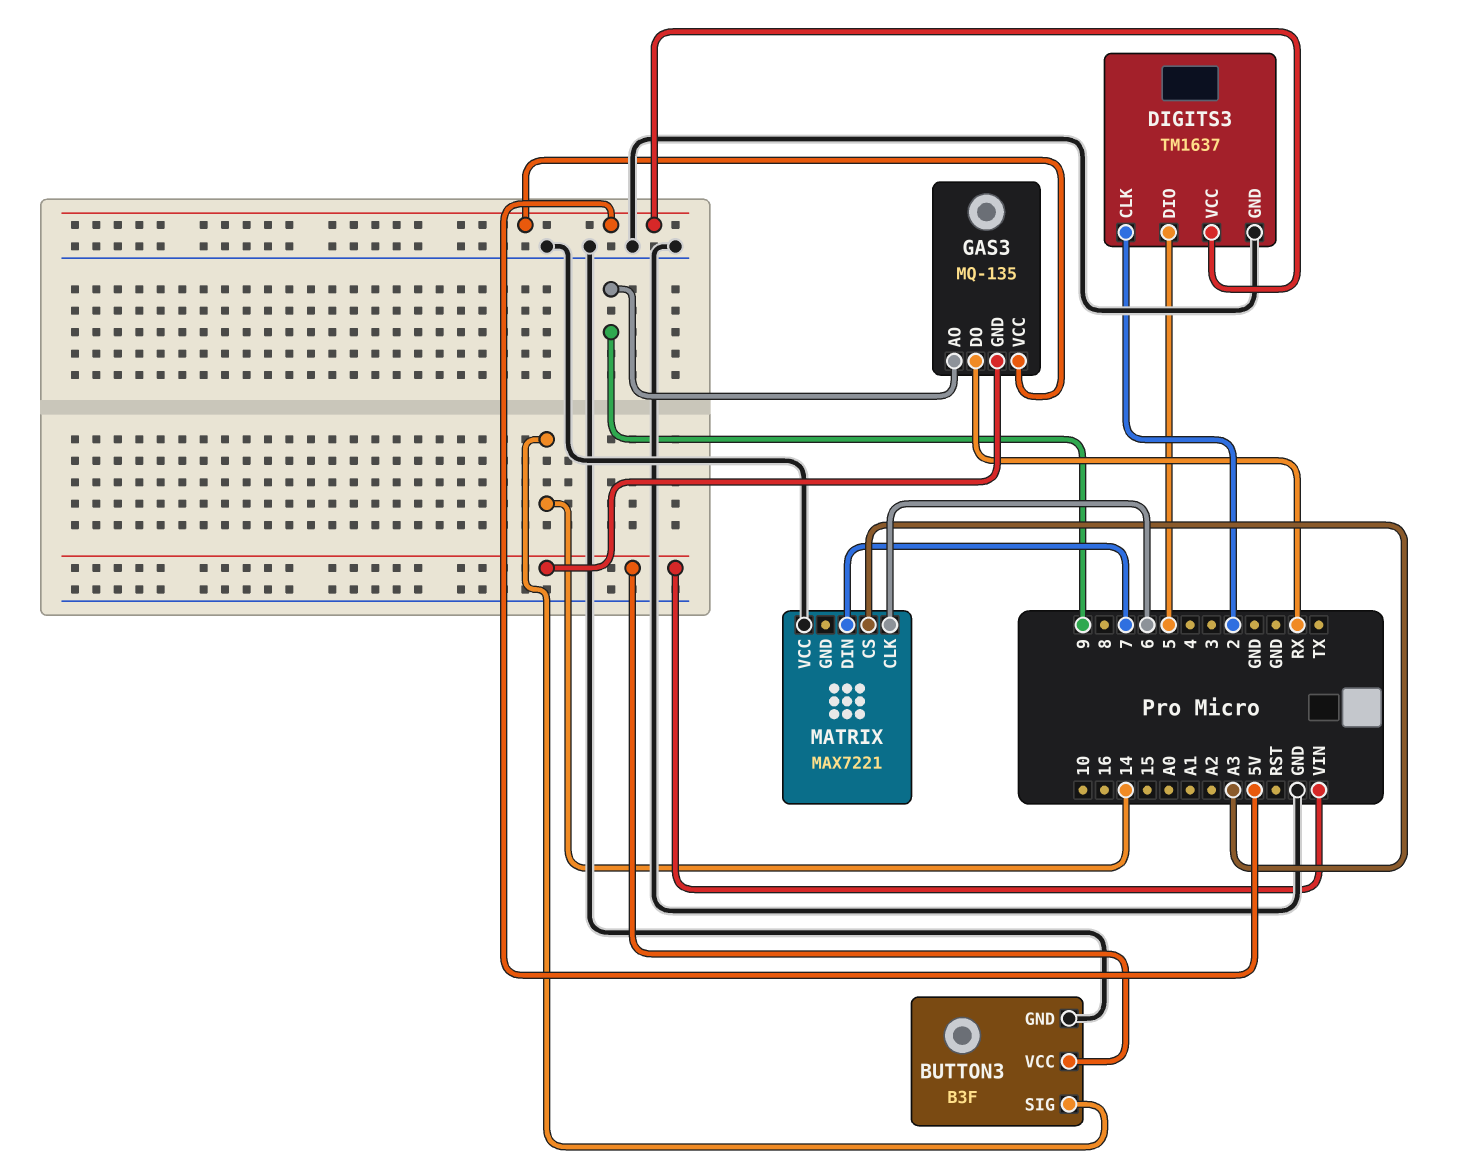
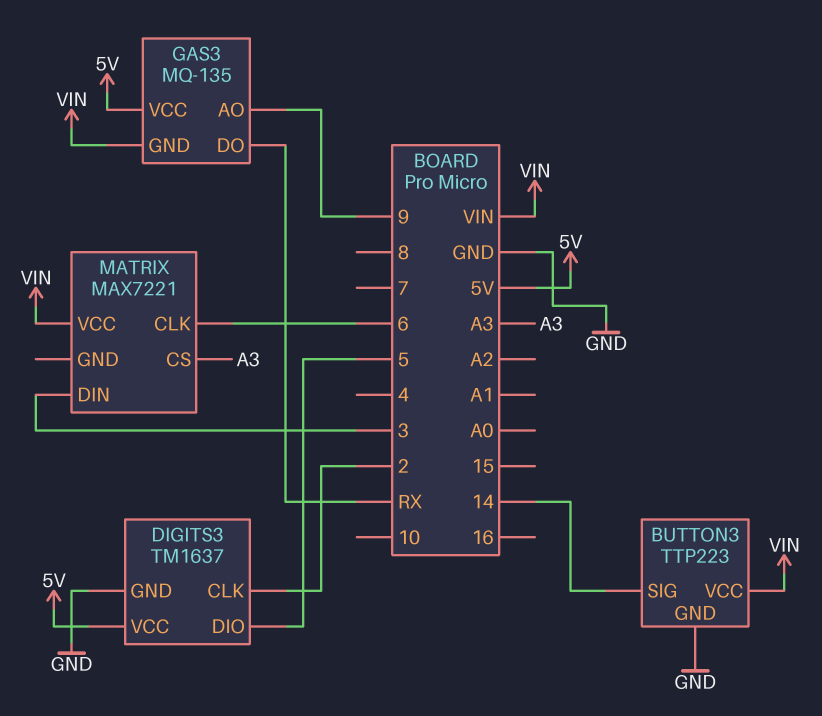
BUTTON3: B3F -> TTP223
MATRIX pin DIN: 7 -> 3
MATRIX pin VCC: GND -> VIN

